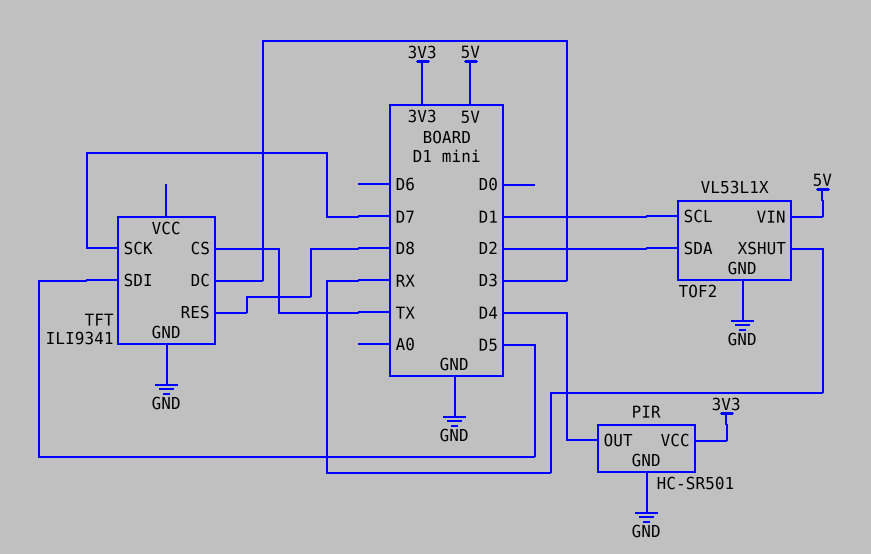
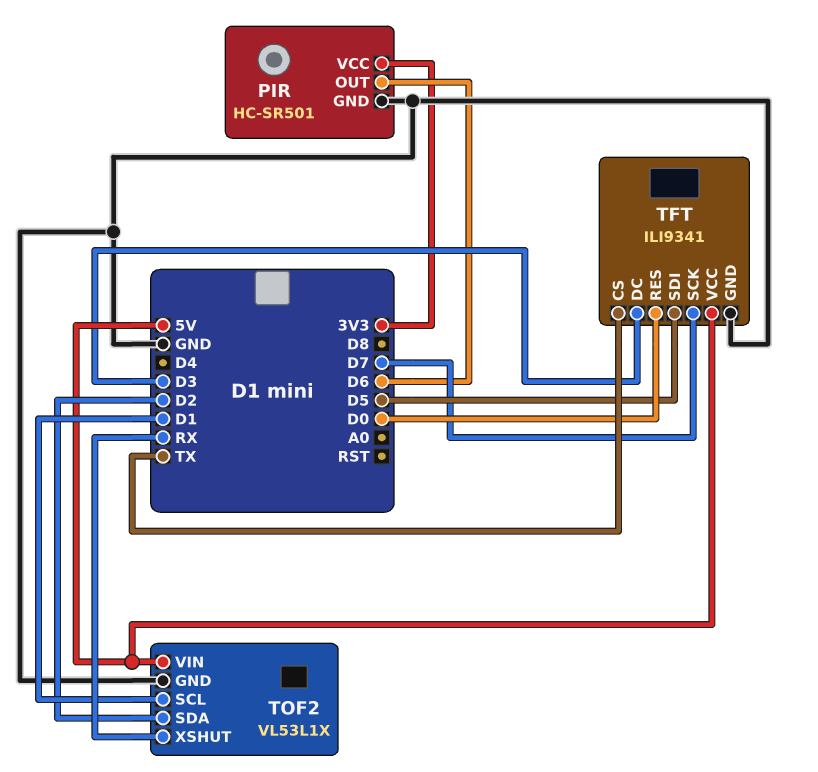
PIR pin OUT: D4 -> D6
TFT pin RES: D8 -> D0
TFT pin VCC: none -> 5V

